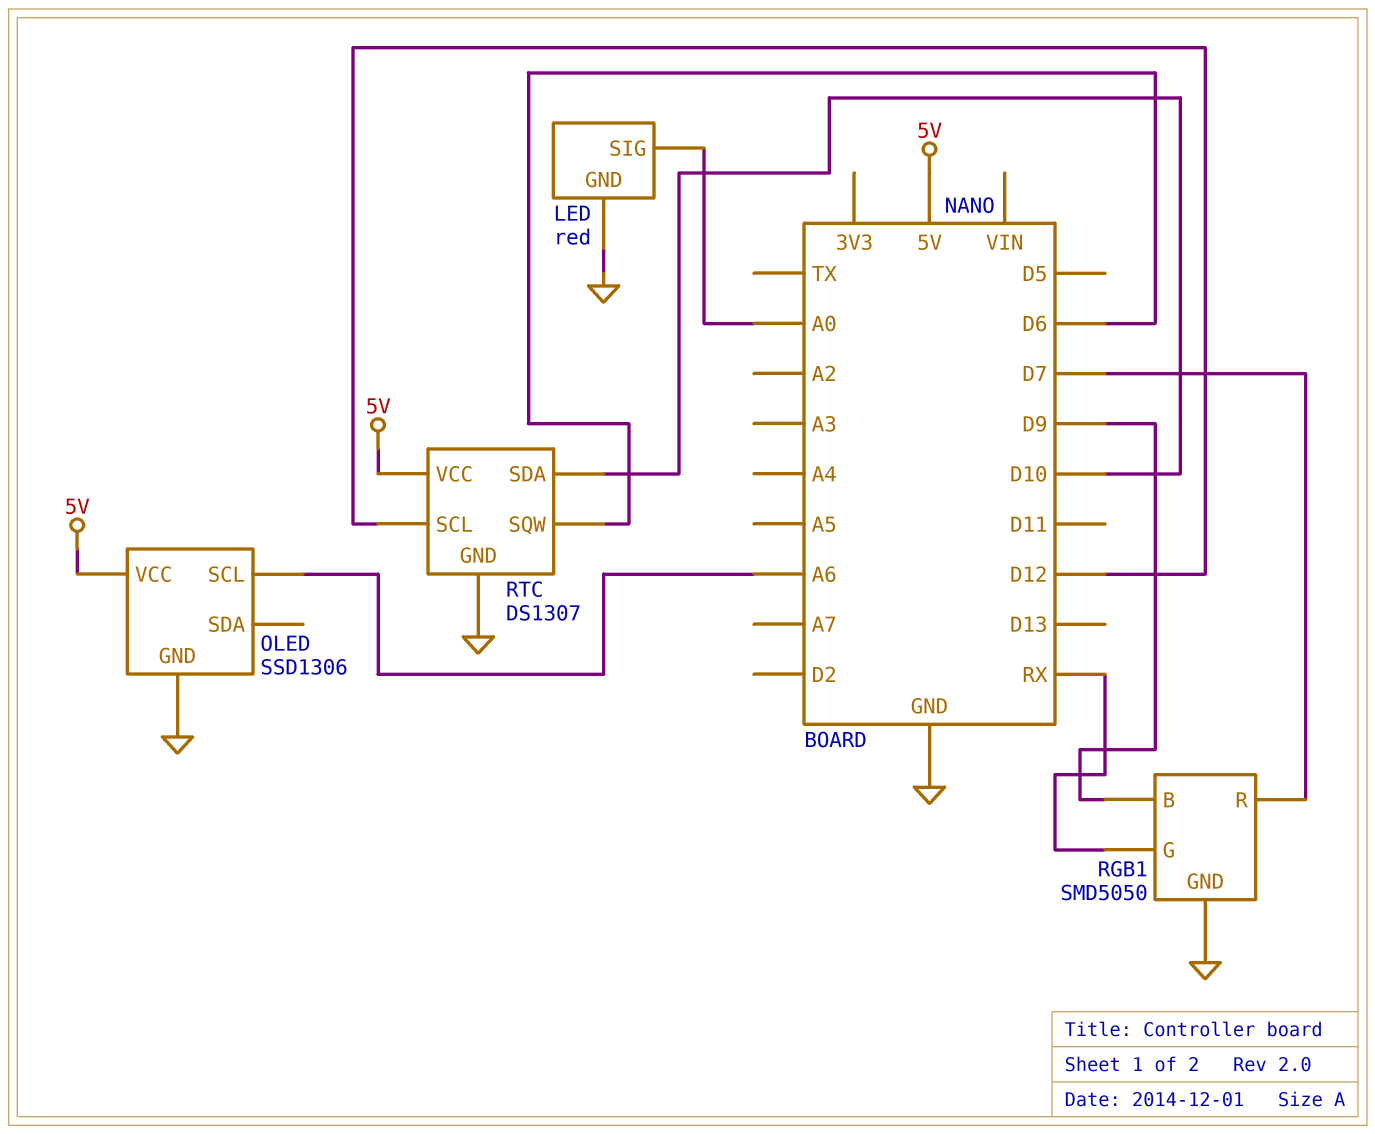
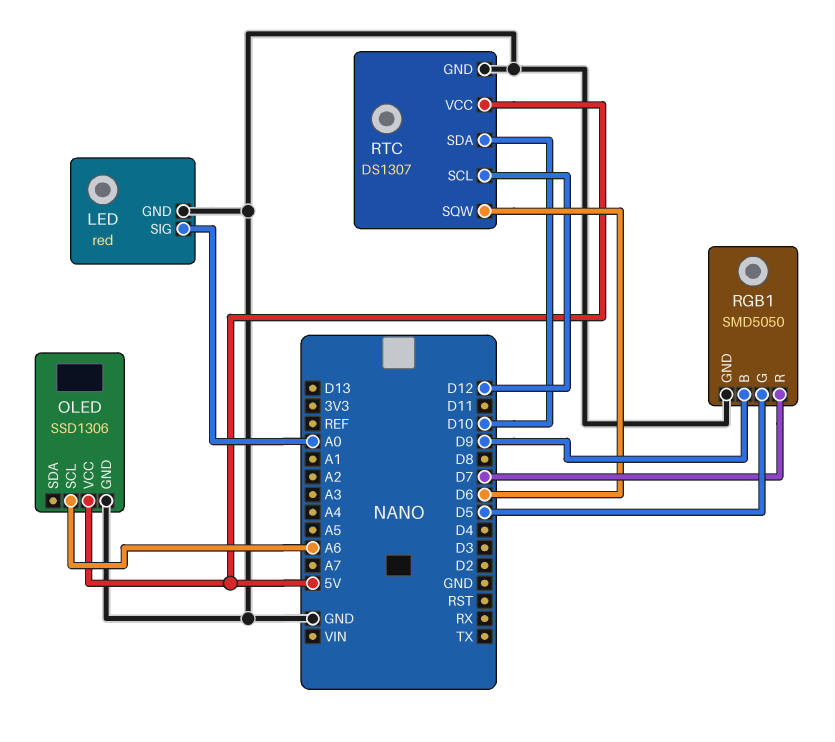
RGB1 pin G: RX -> D5

